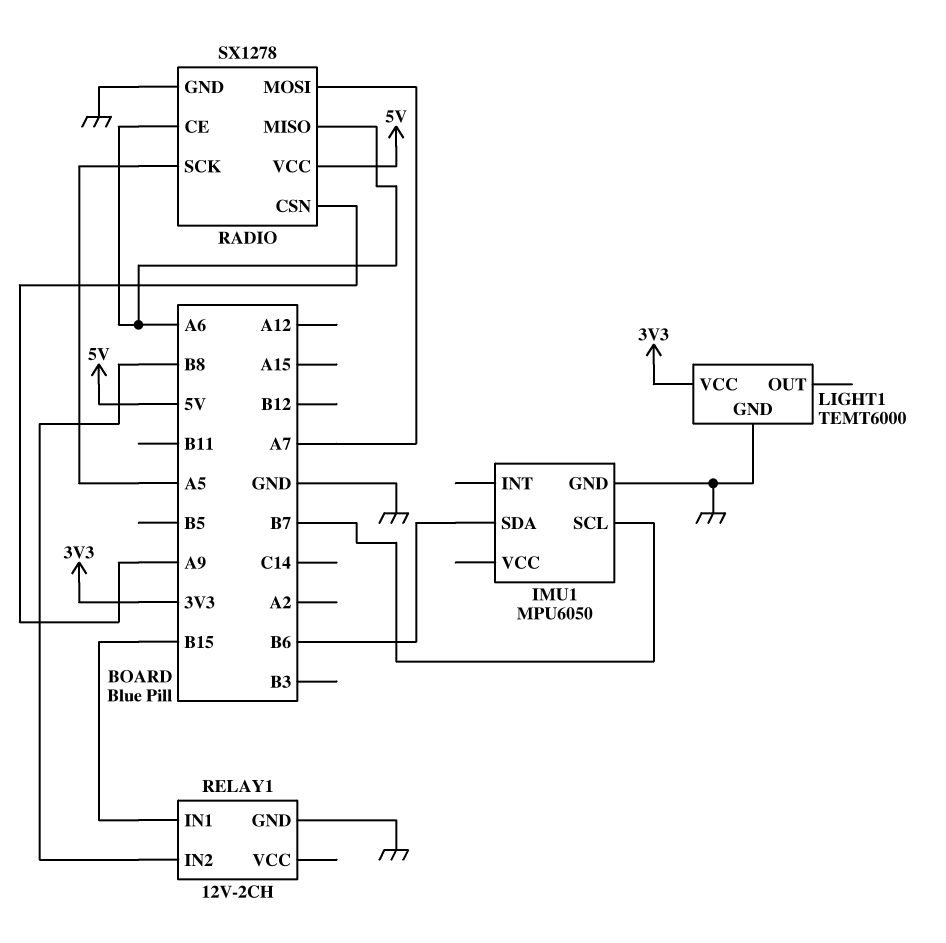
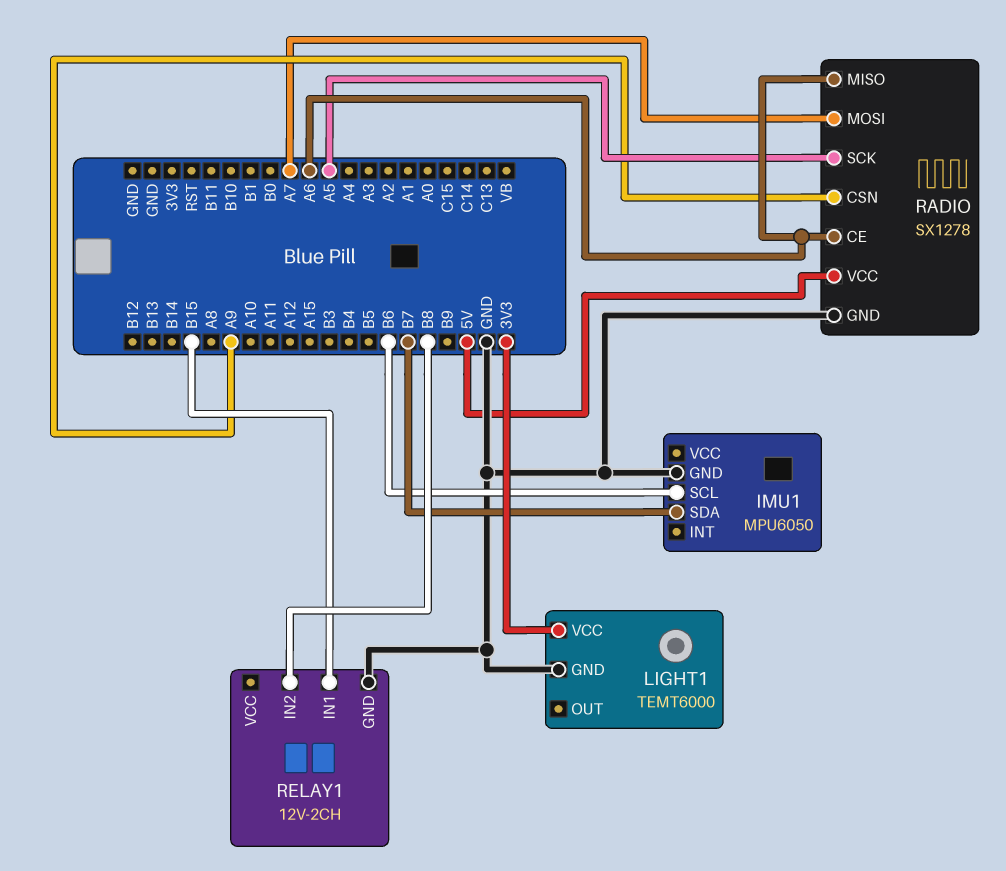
IMU1 pin SCL: B7 -> B6
IMU1 pin SDA: B6 -> B7

